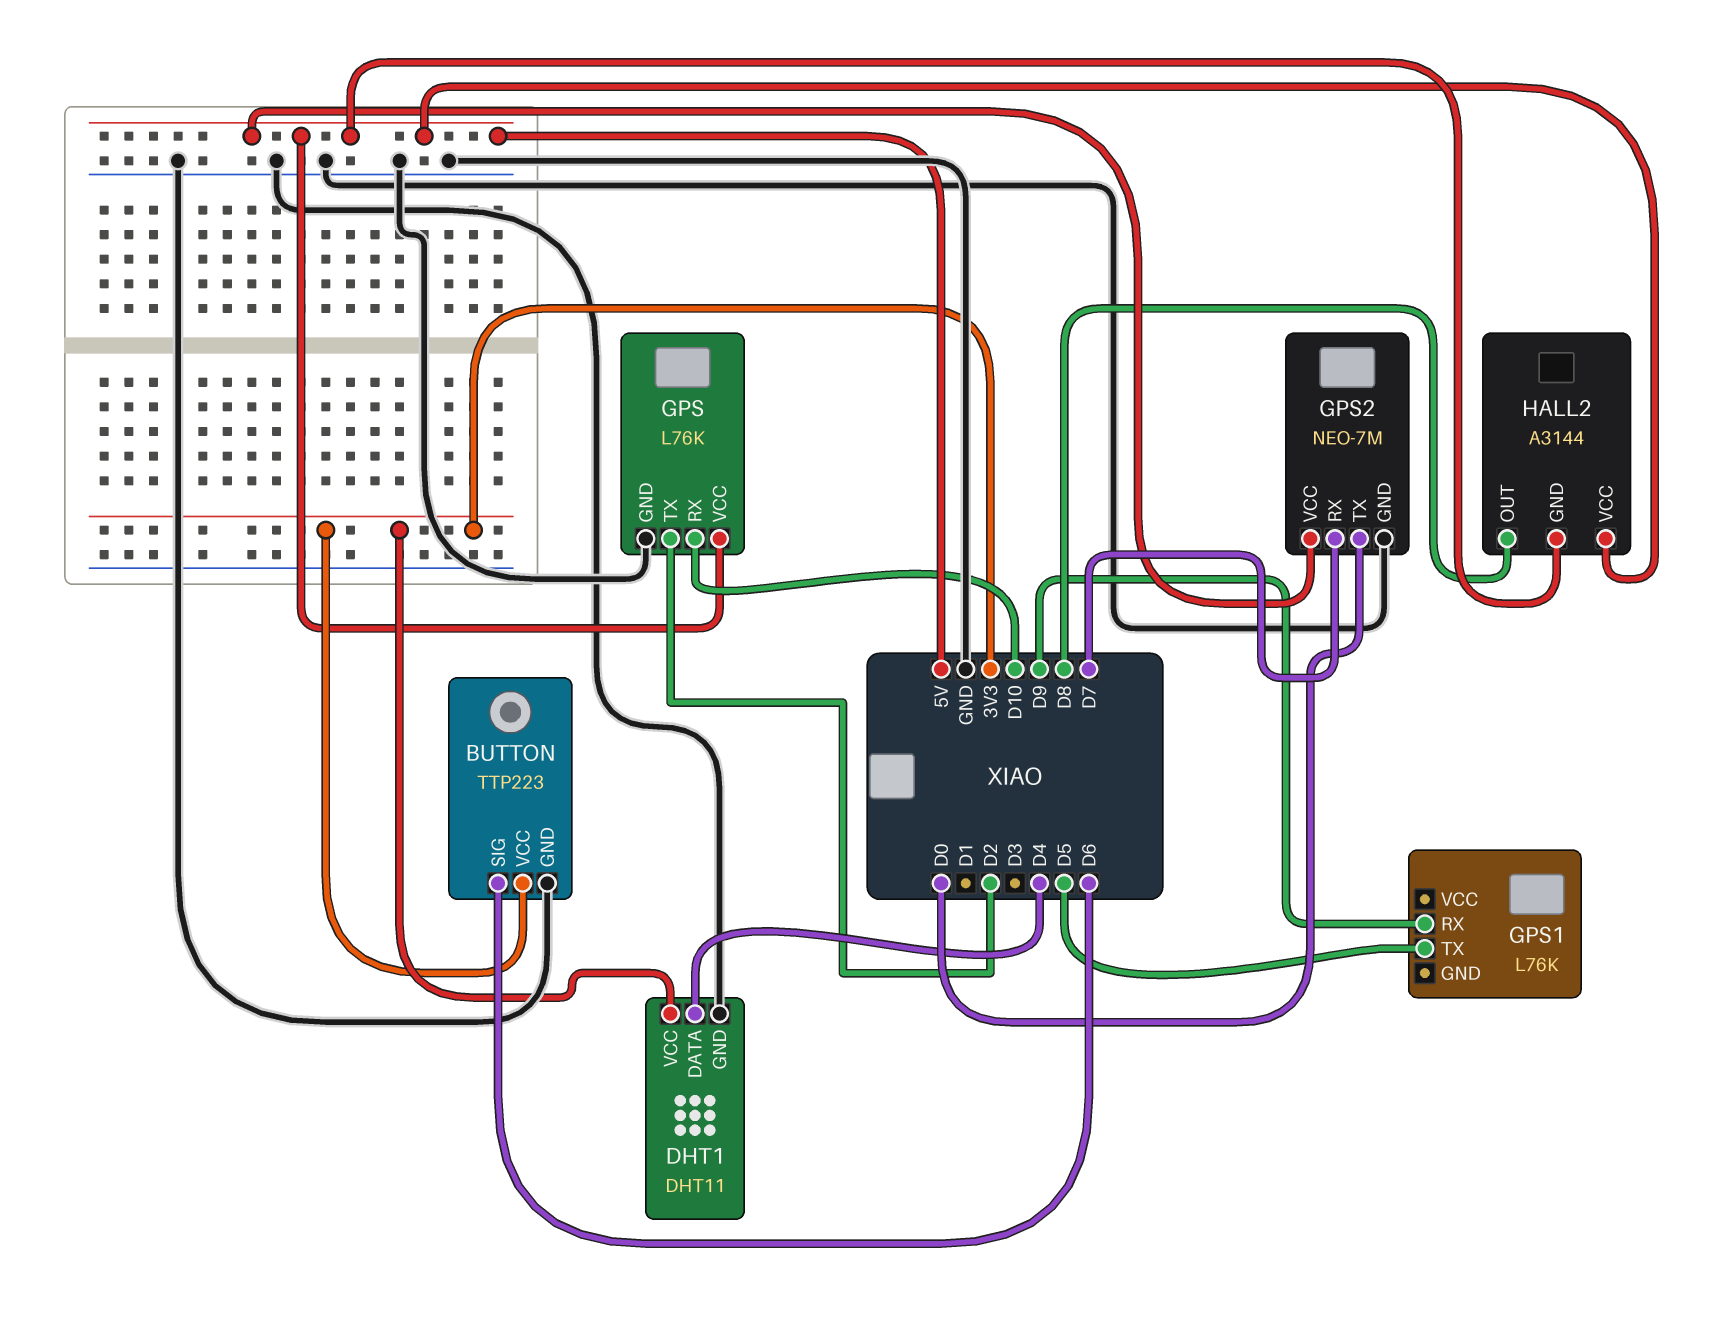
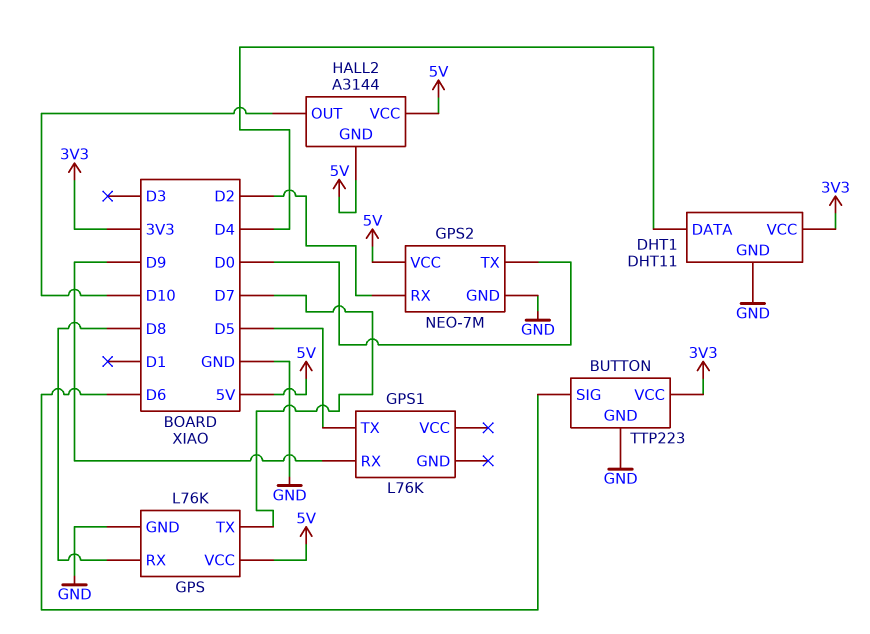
GPS pin RX: D10 -> D8
GPS pin TX: D2 -> D7
GPS2 pin RX: D7 -> D2
HALL2 pin OUT: D8 -> D10

